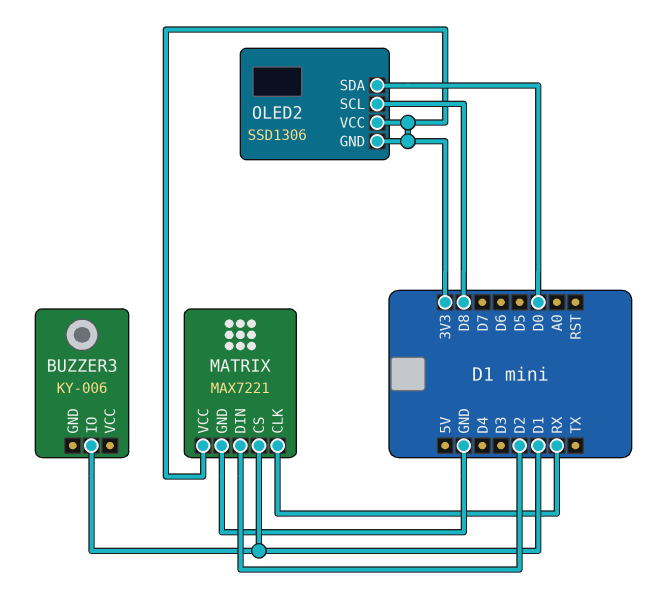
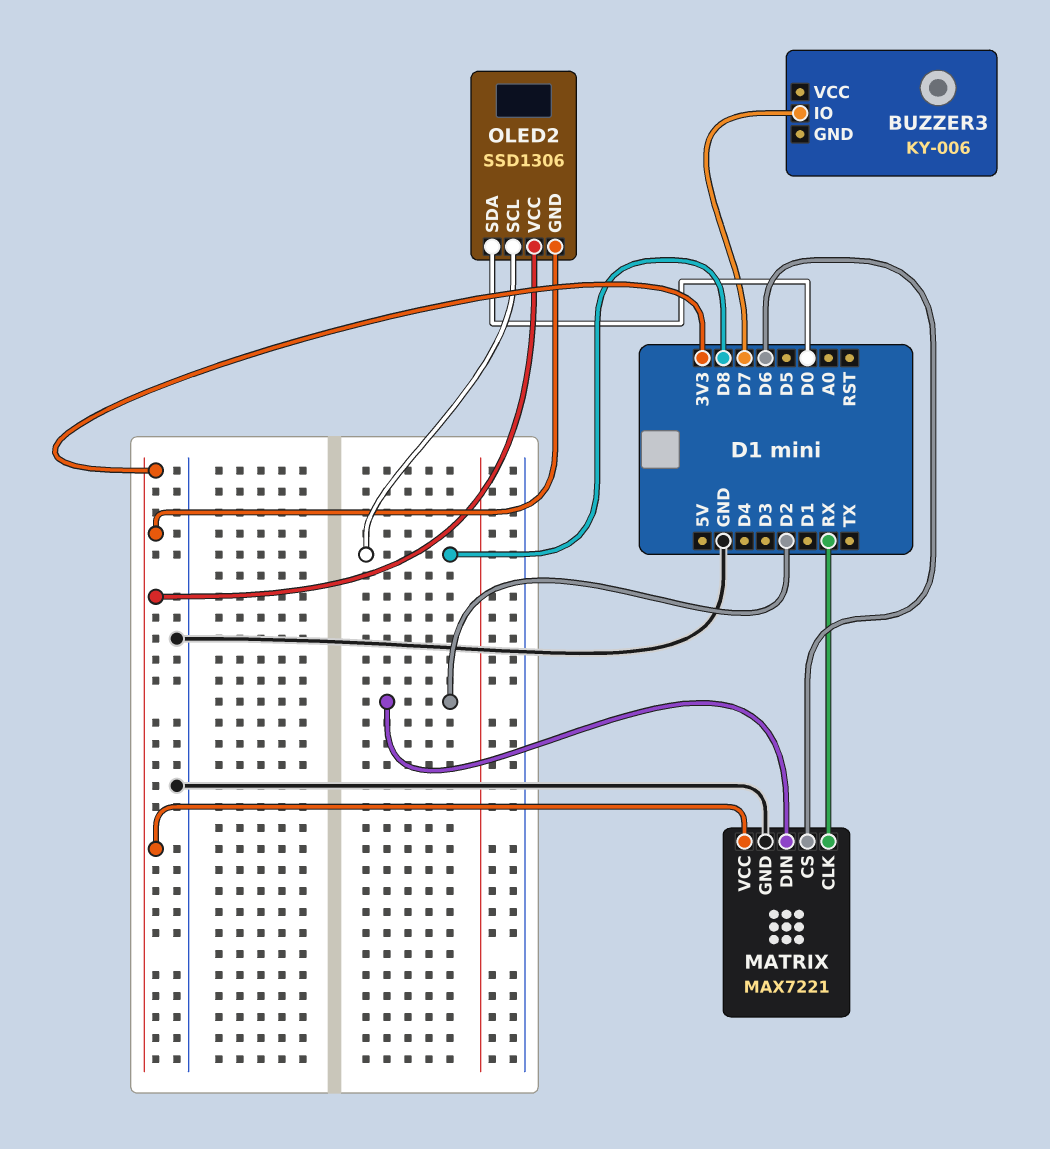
BUZZER3 pin IO: D1 -> D7
MATRIX pin CS: D1 -> D6

